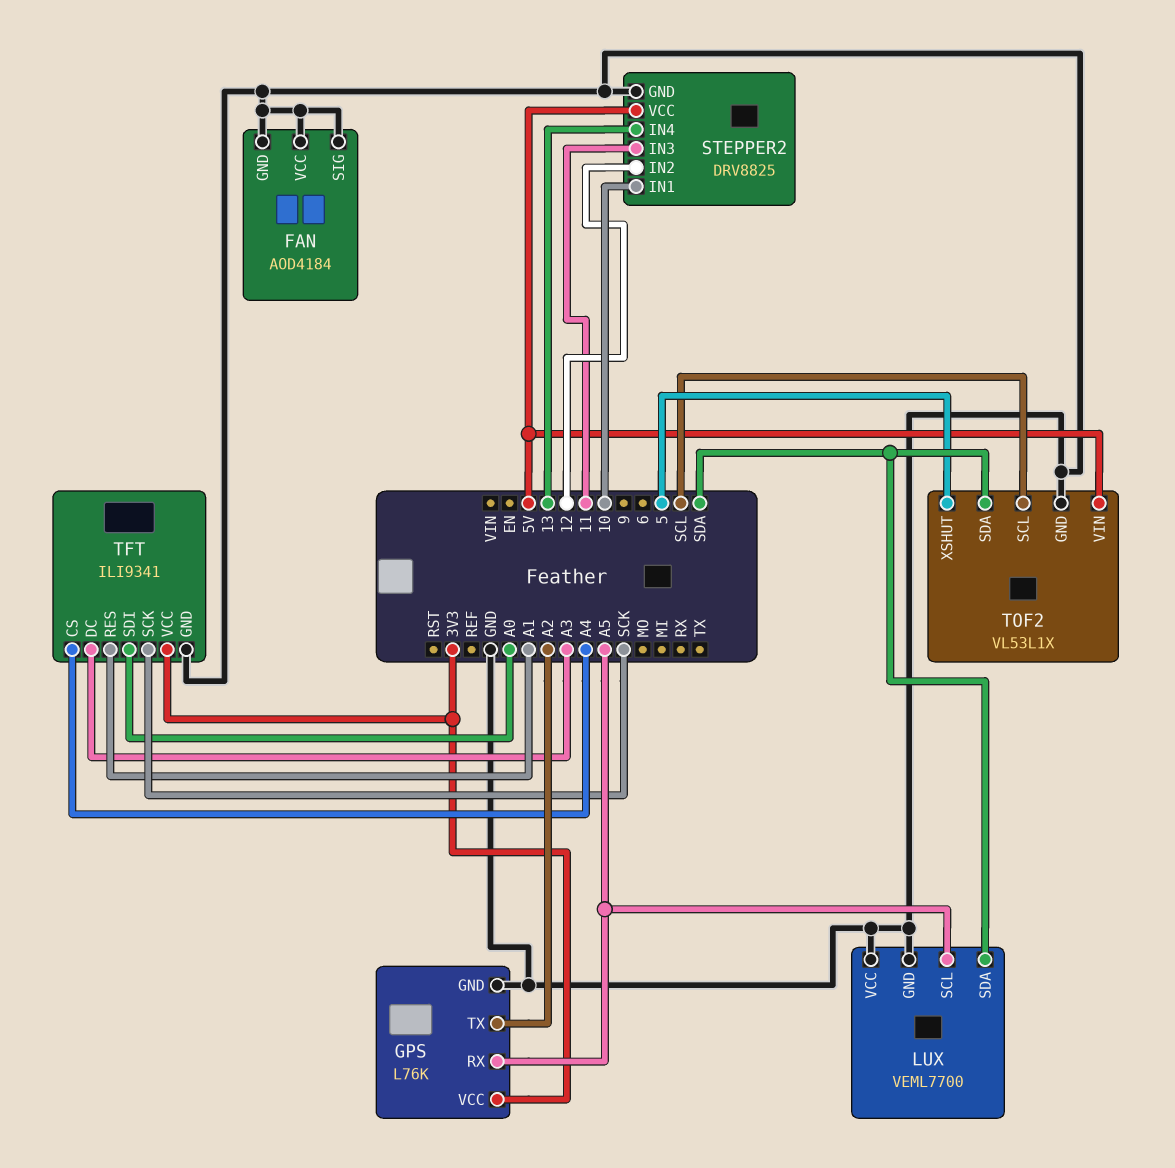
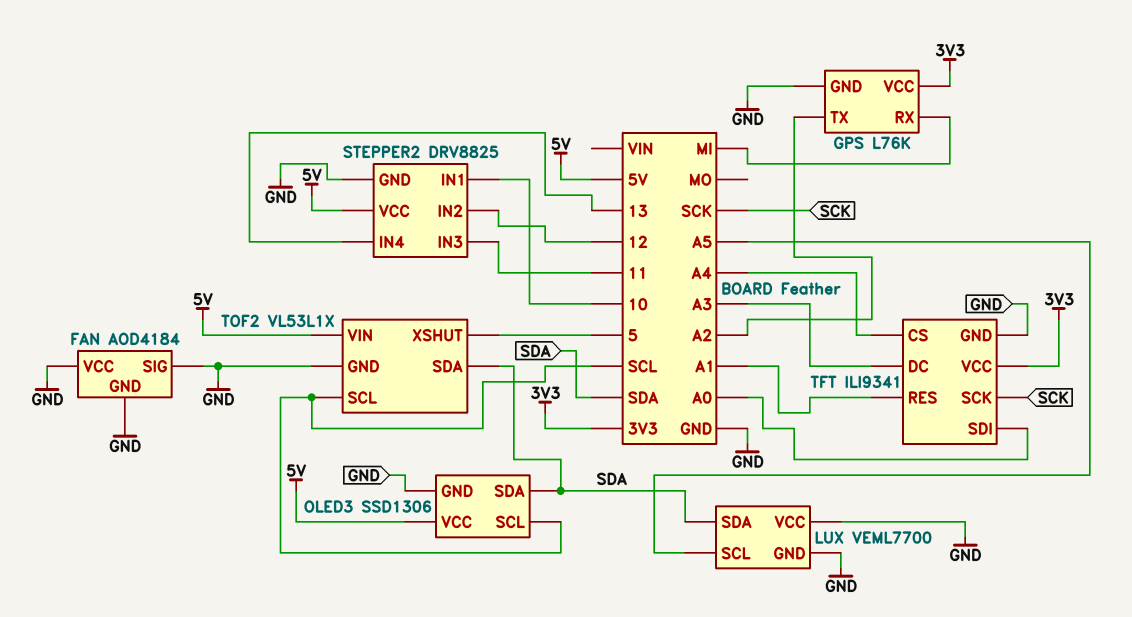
GPS pin RX: A5 -> MI
OLED3: none -> SSD1306
OLED3 pin GND: none -> GND
OLED3 pin SCL: none -> SCL
OLED3 pin SDA: none -> SDA
OLED3 pin VCC: none -> 5V

